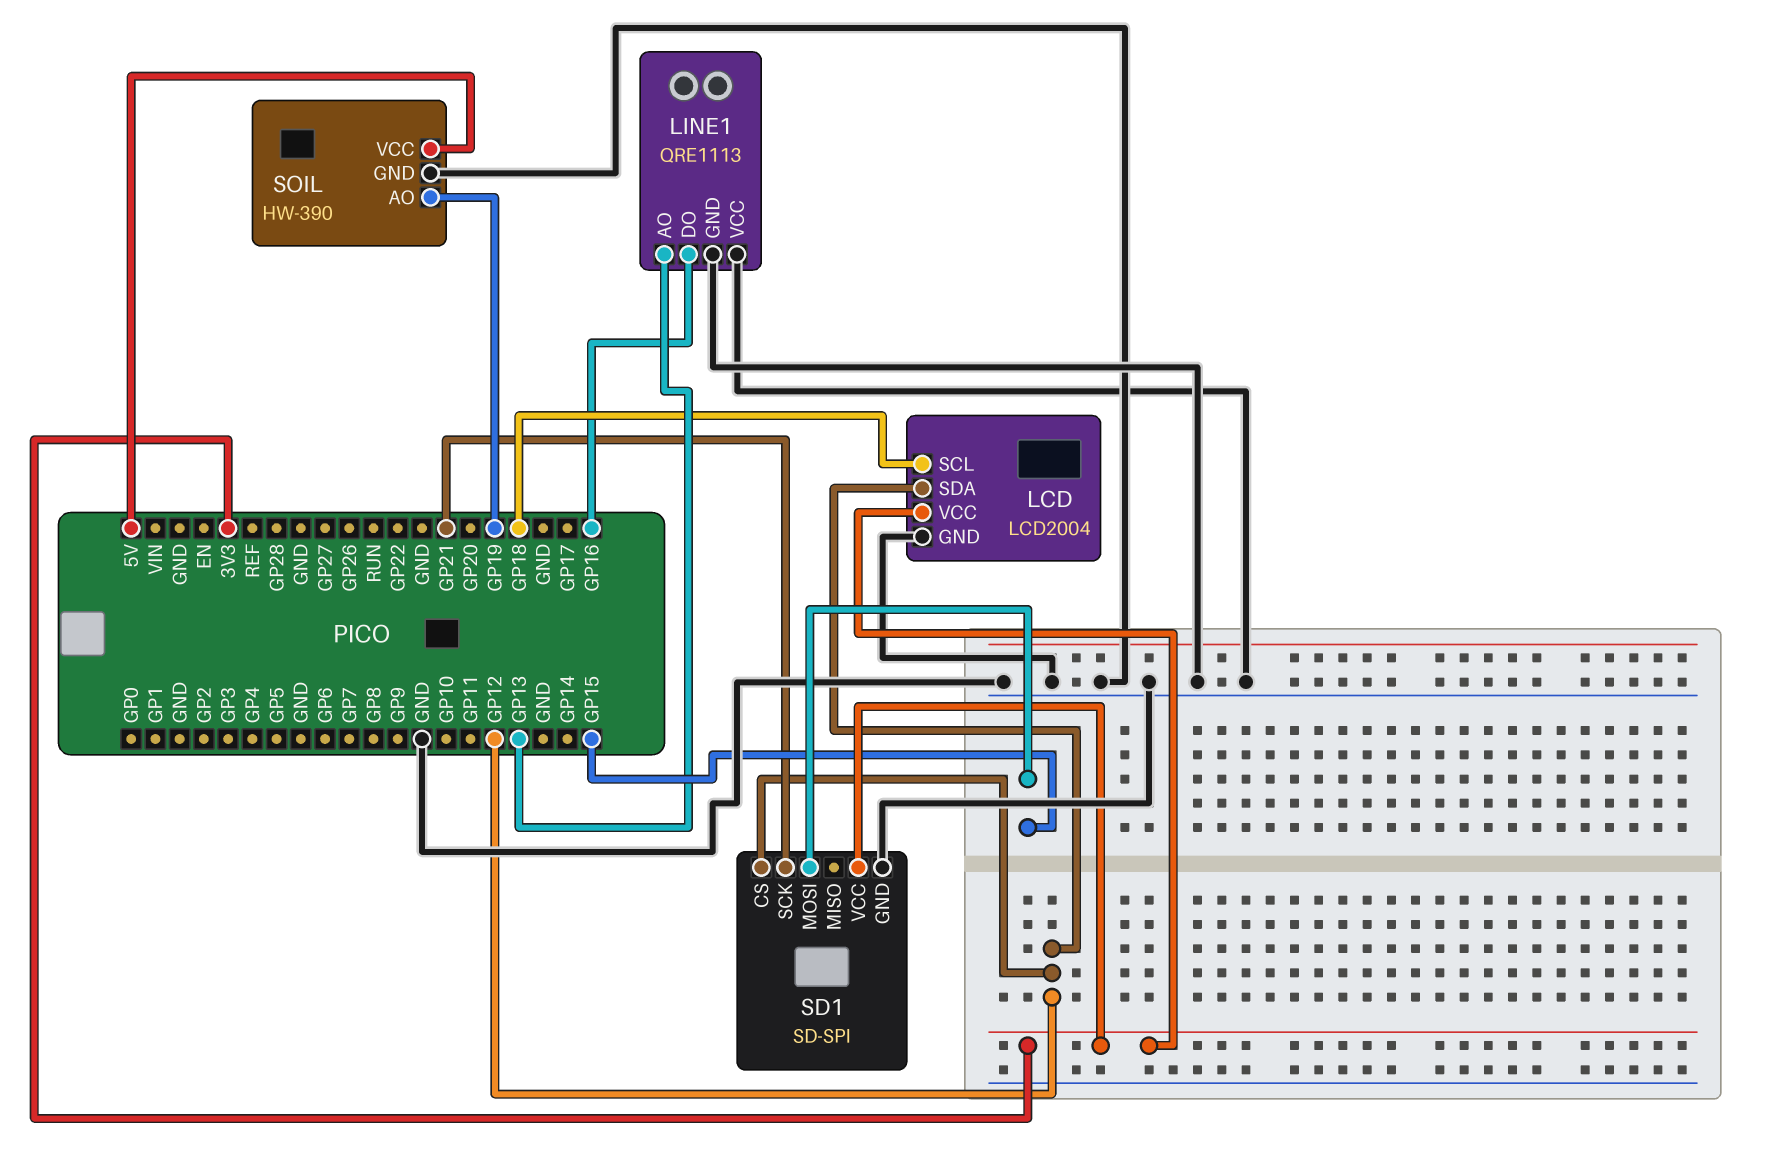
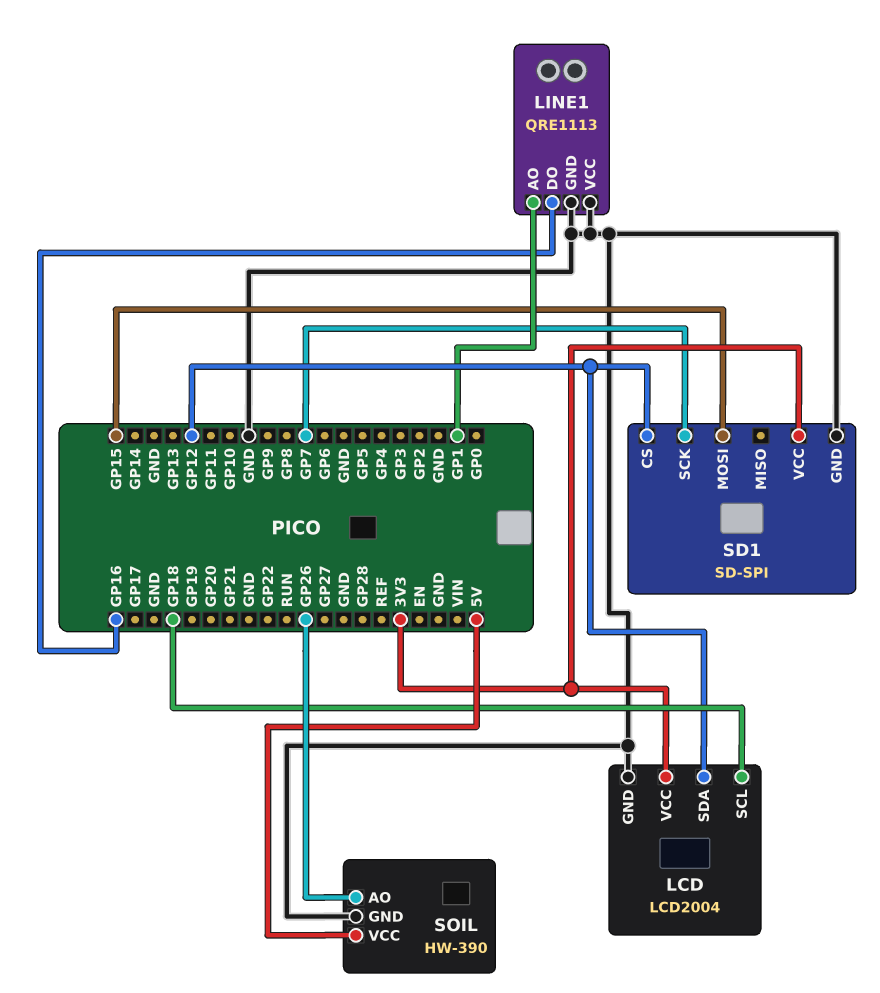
LINE1 pin AO: GP13 -> GP1
SD1 pin SCK: GP21 -> GP7
SOIL pin AO: GP19 -> GP26

